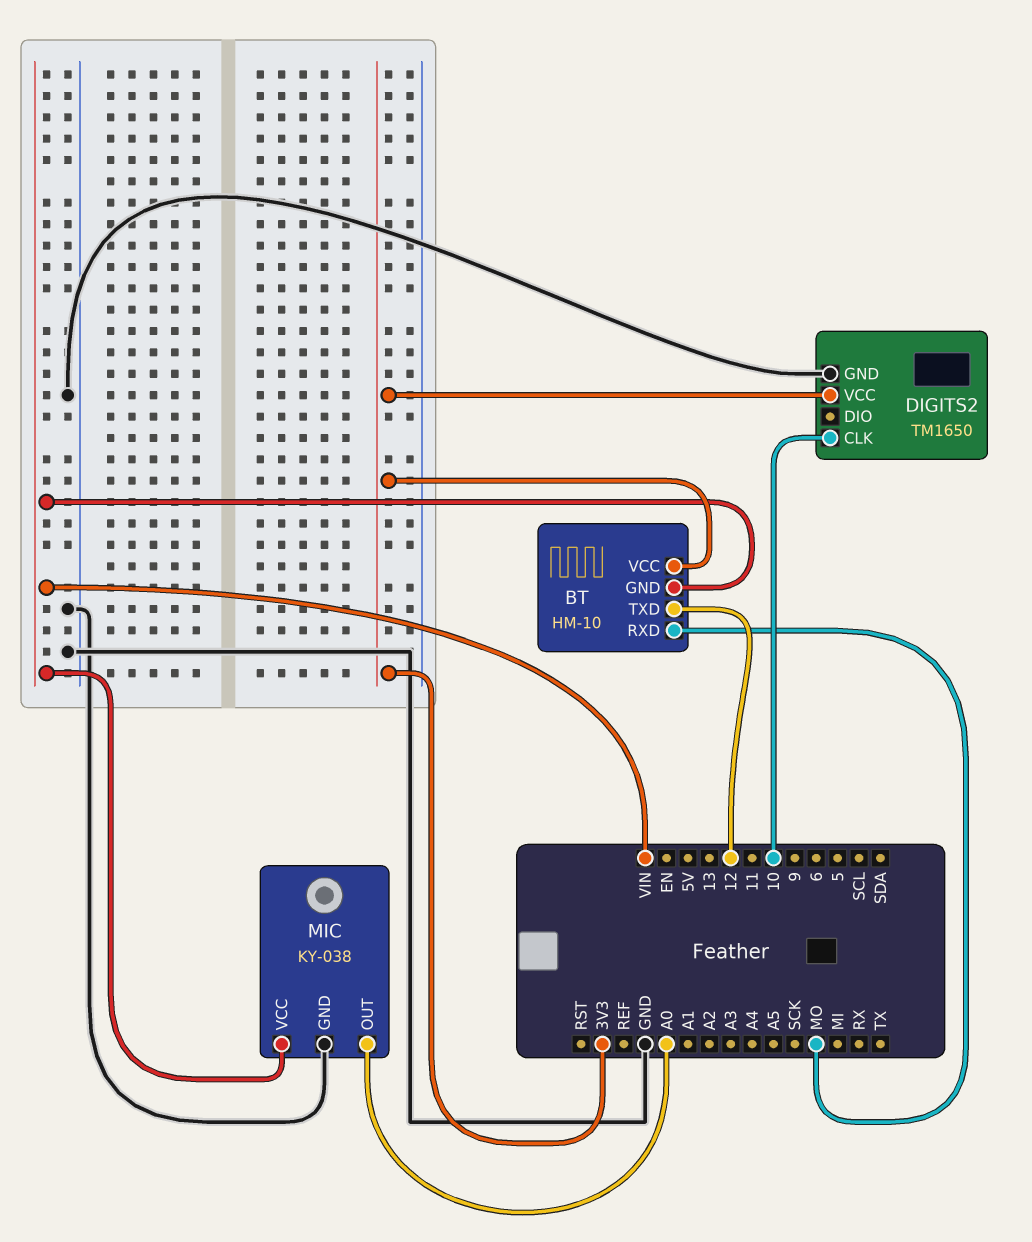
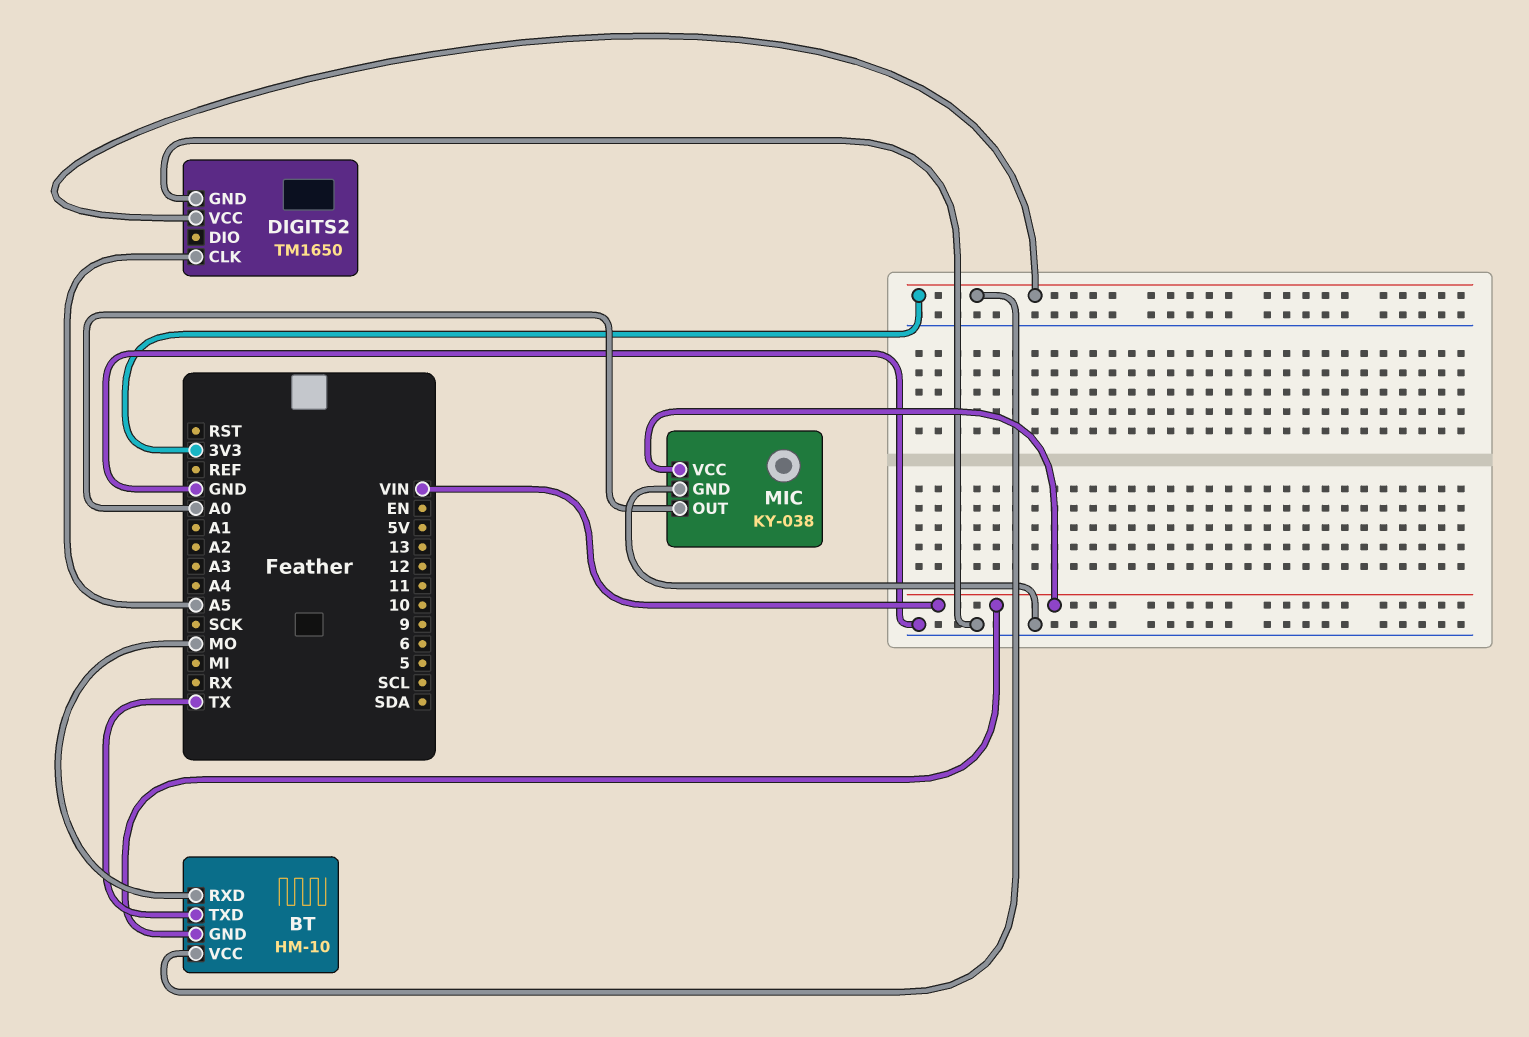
BT pin TXD: 12 -> TX
DIGITS2 pin CLK: 10 -> A5

